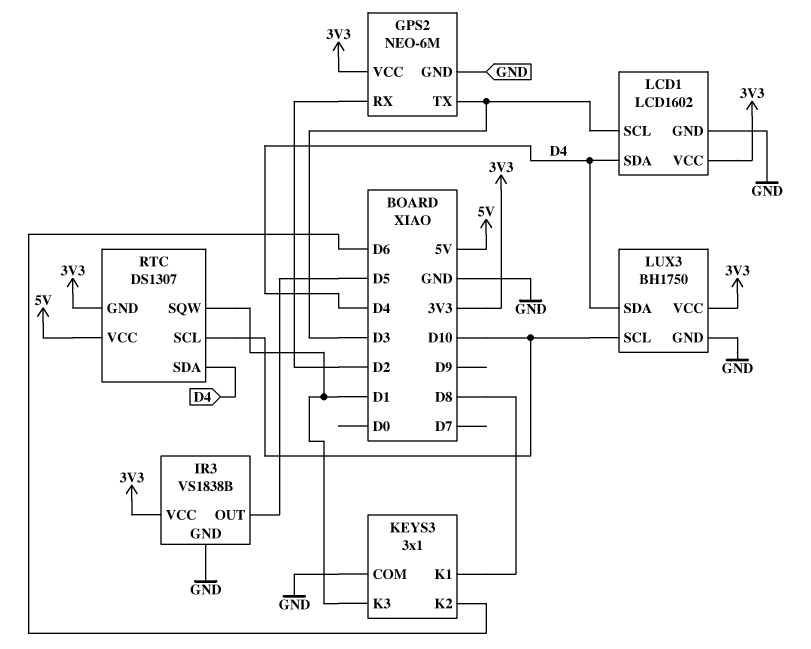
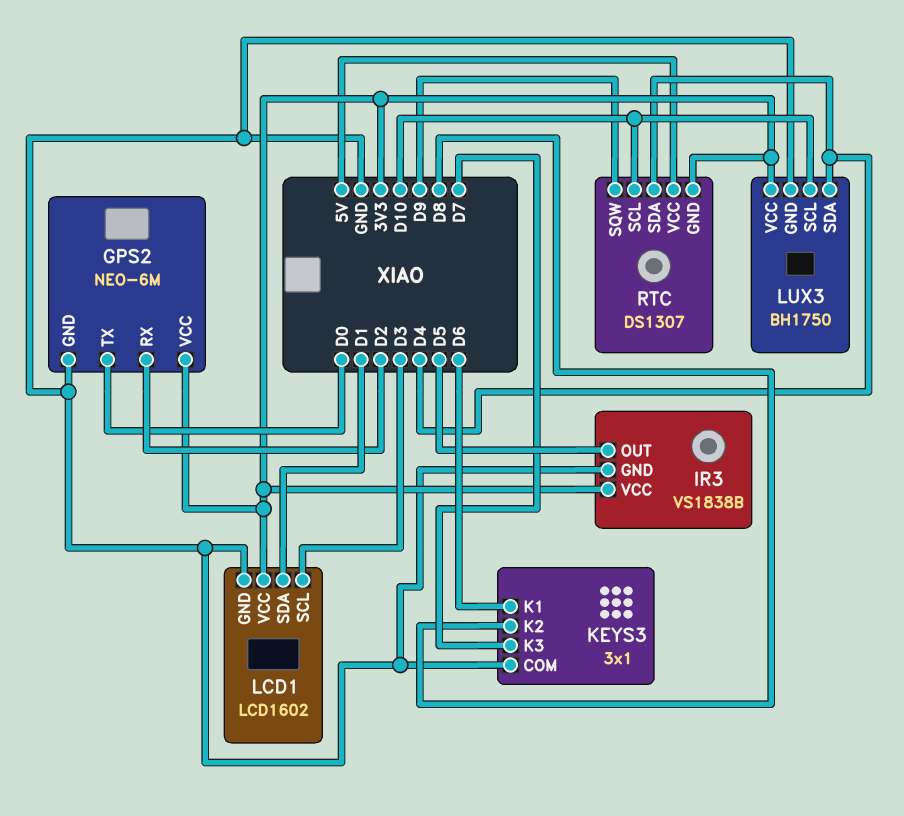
GPS2 pin TX: D3 -> D0
KEYS3 pin K1: D8 -> D6
KEYS3 pin K2: D6 -> D8
KEYS3 pin K3: D1 -> D7
LCD1 pin SDA: D4 -> D1
RTC pin SQW: D1 -> D9

